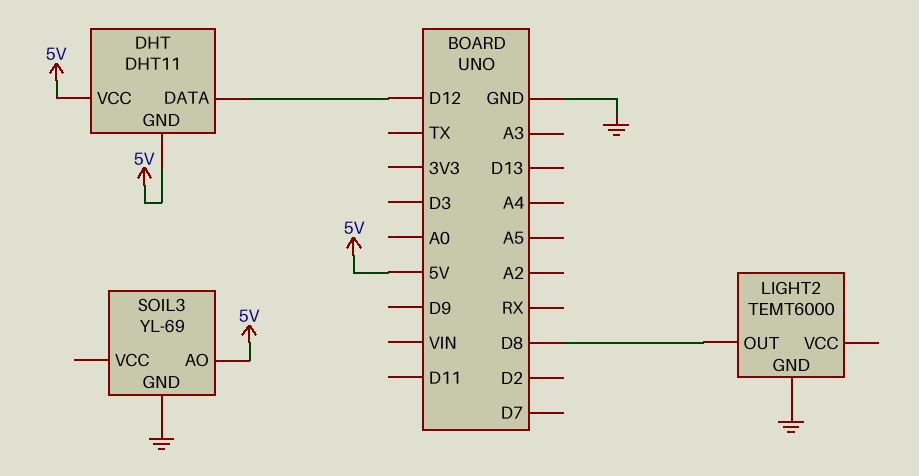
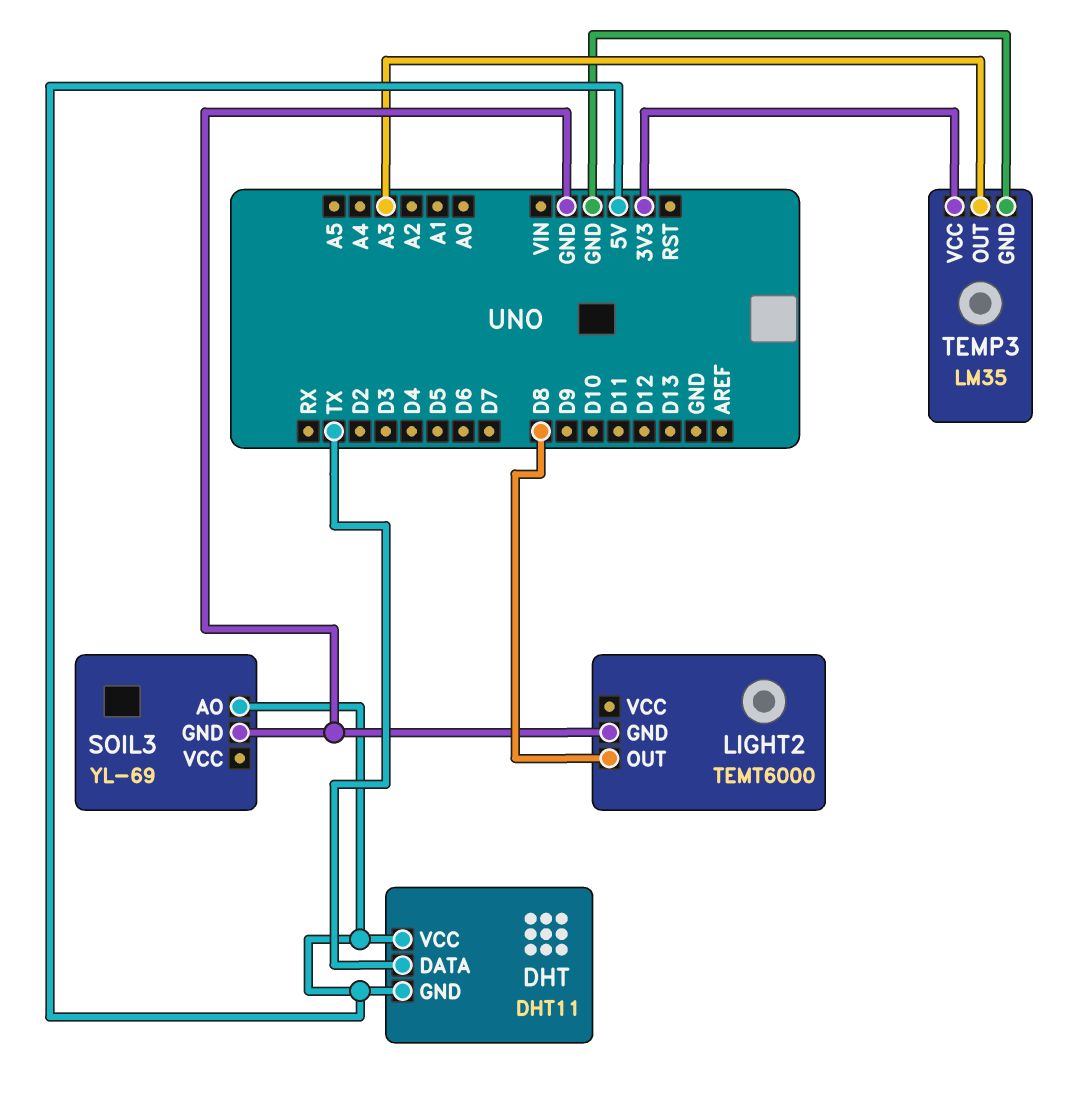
DHT pin DATA: D12 -> TX
TEMP3: none -> LM35
TEMP3 pin GND: none -> GND
TEMP3 pin OUT: none -> A3
TEMP3 pin VCC: none -> 3V3

